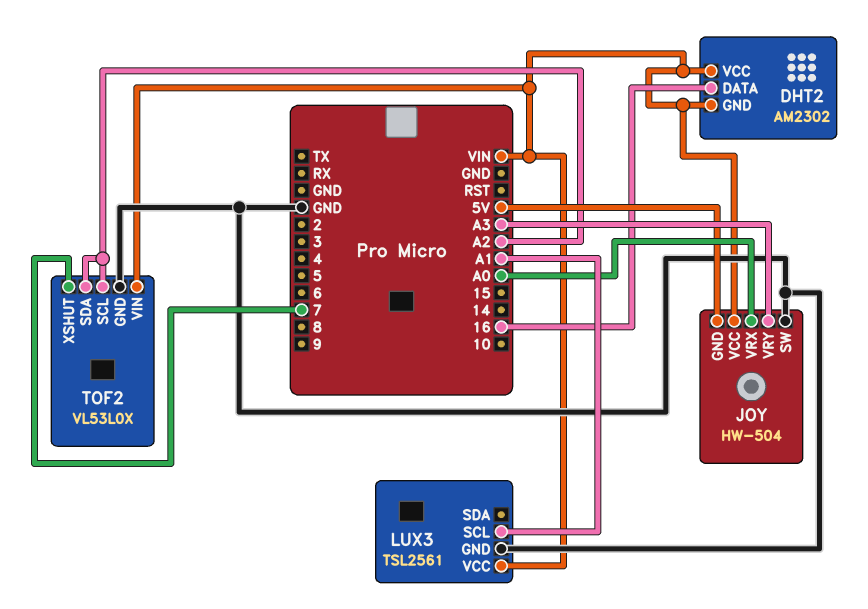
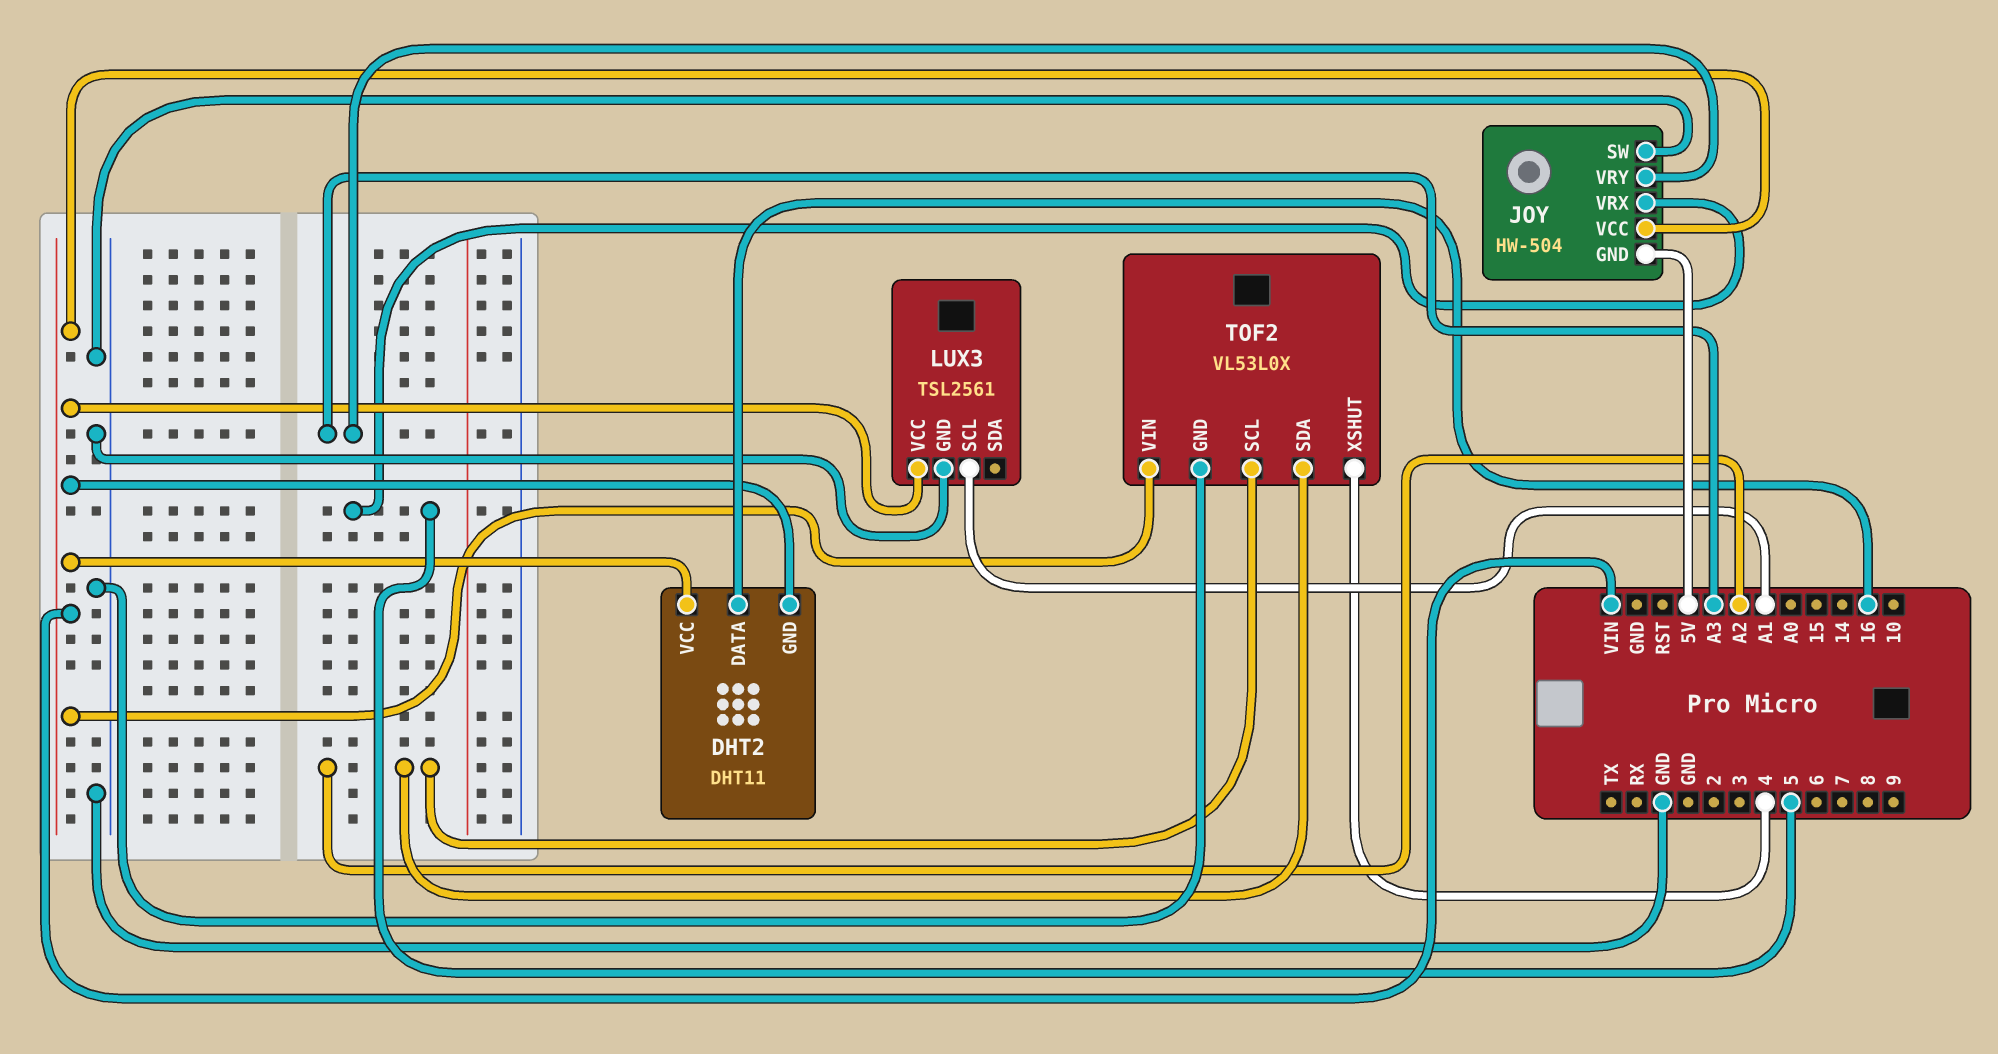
DHT2: AM2302 -> DHT11
JOY pin VRX: A0 -> 5
TOF2 pin XSHUT: 7 -> 4

